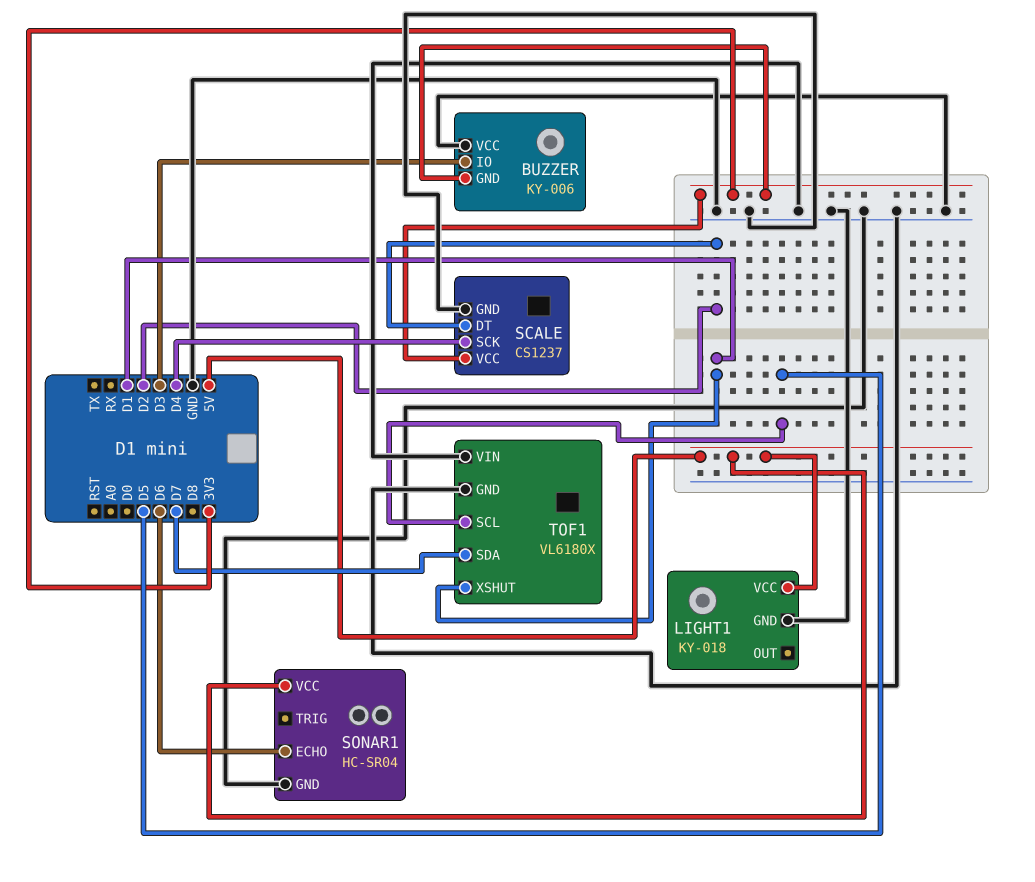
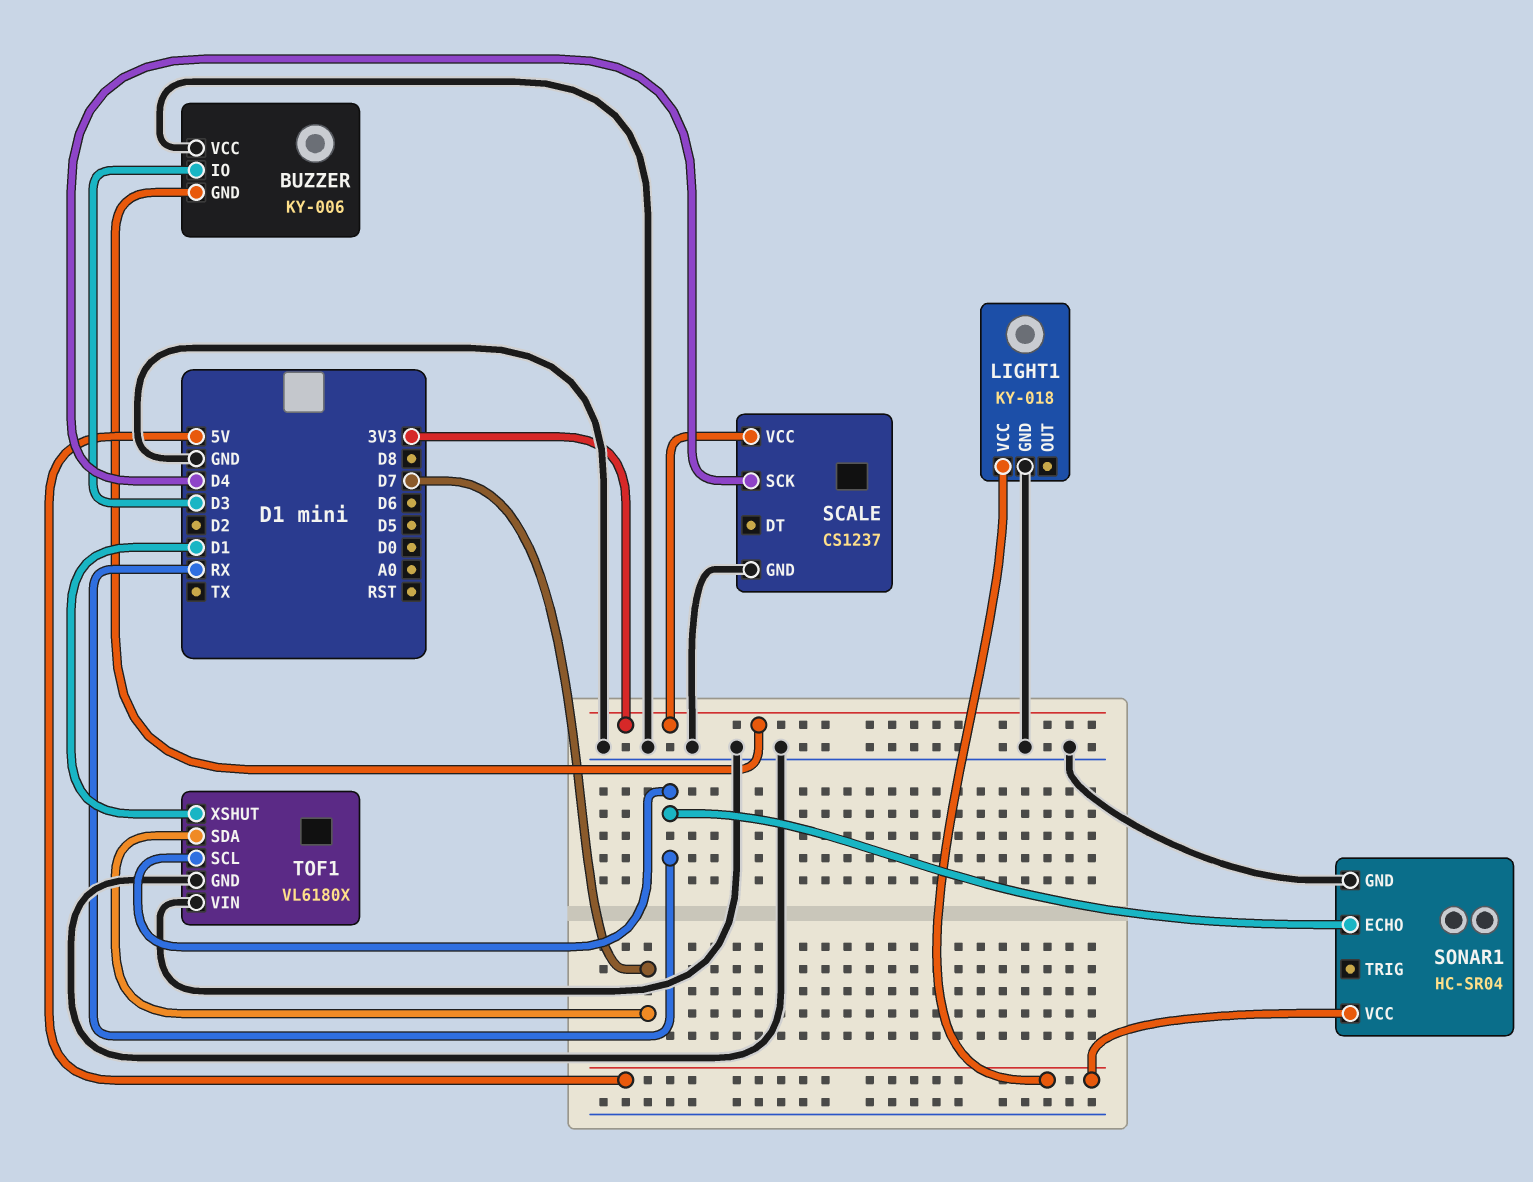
SCALE pin DT: D2 -> none
SONAR1 pin ECHO: D6 -> RX
TOF1 pin SCL: D5 -> RX

